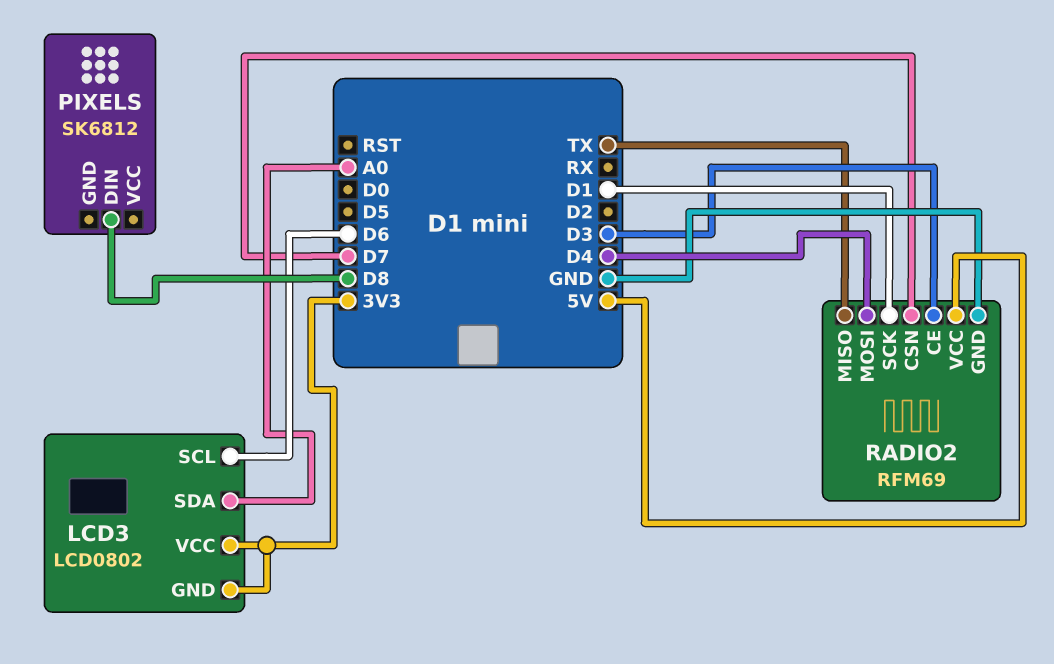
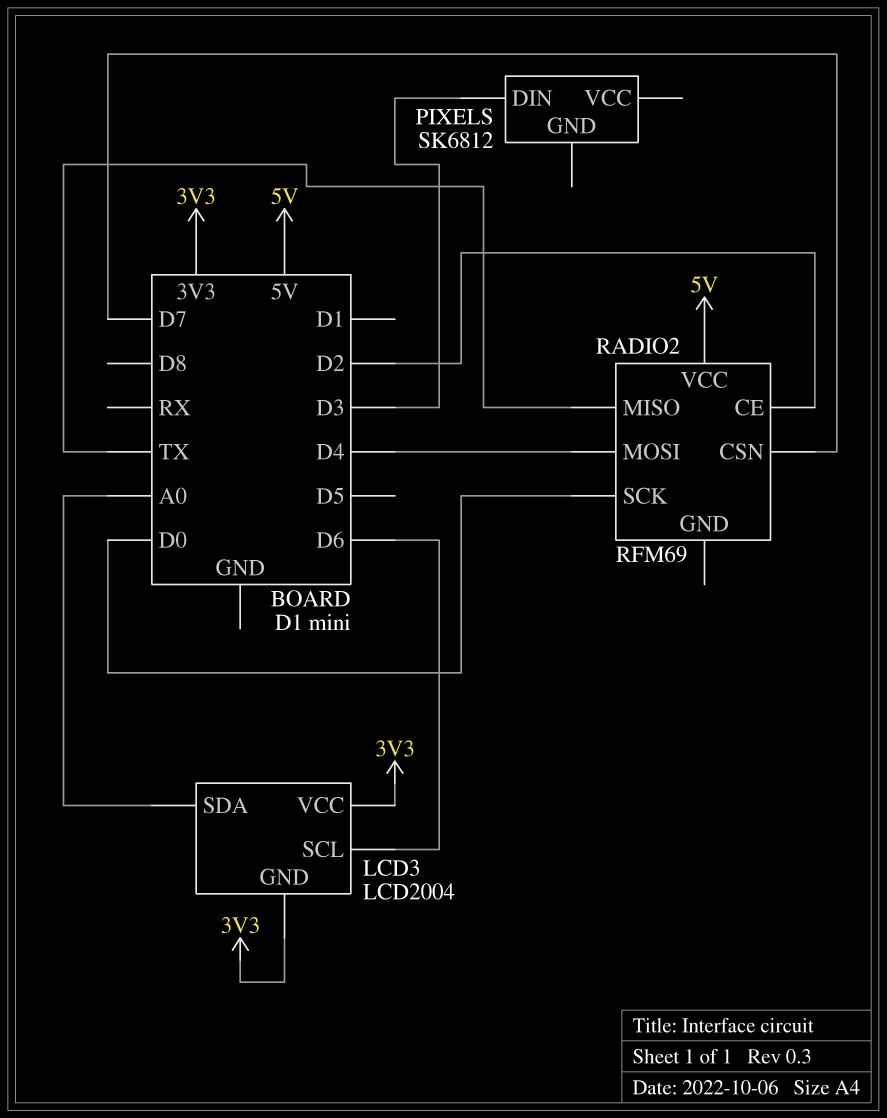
LCD3: LCD0802 -> LCD2004
PIXELS pin DIN: D8 -> D3
RADIO2 pin CE: D3 -> D2
RADIO2 pin GND: GND -> none
RADIO2 pin SCK: D1 -> D0

